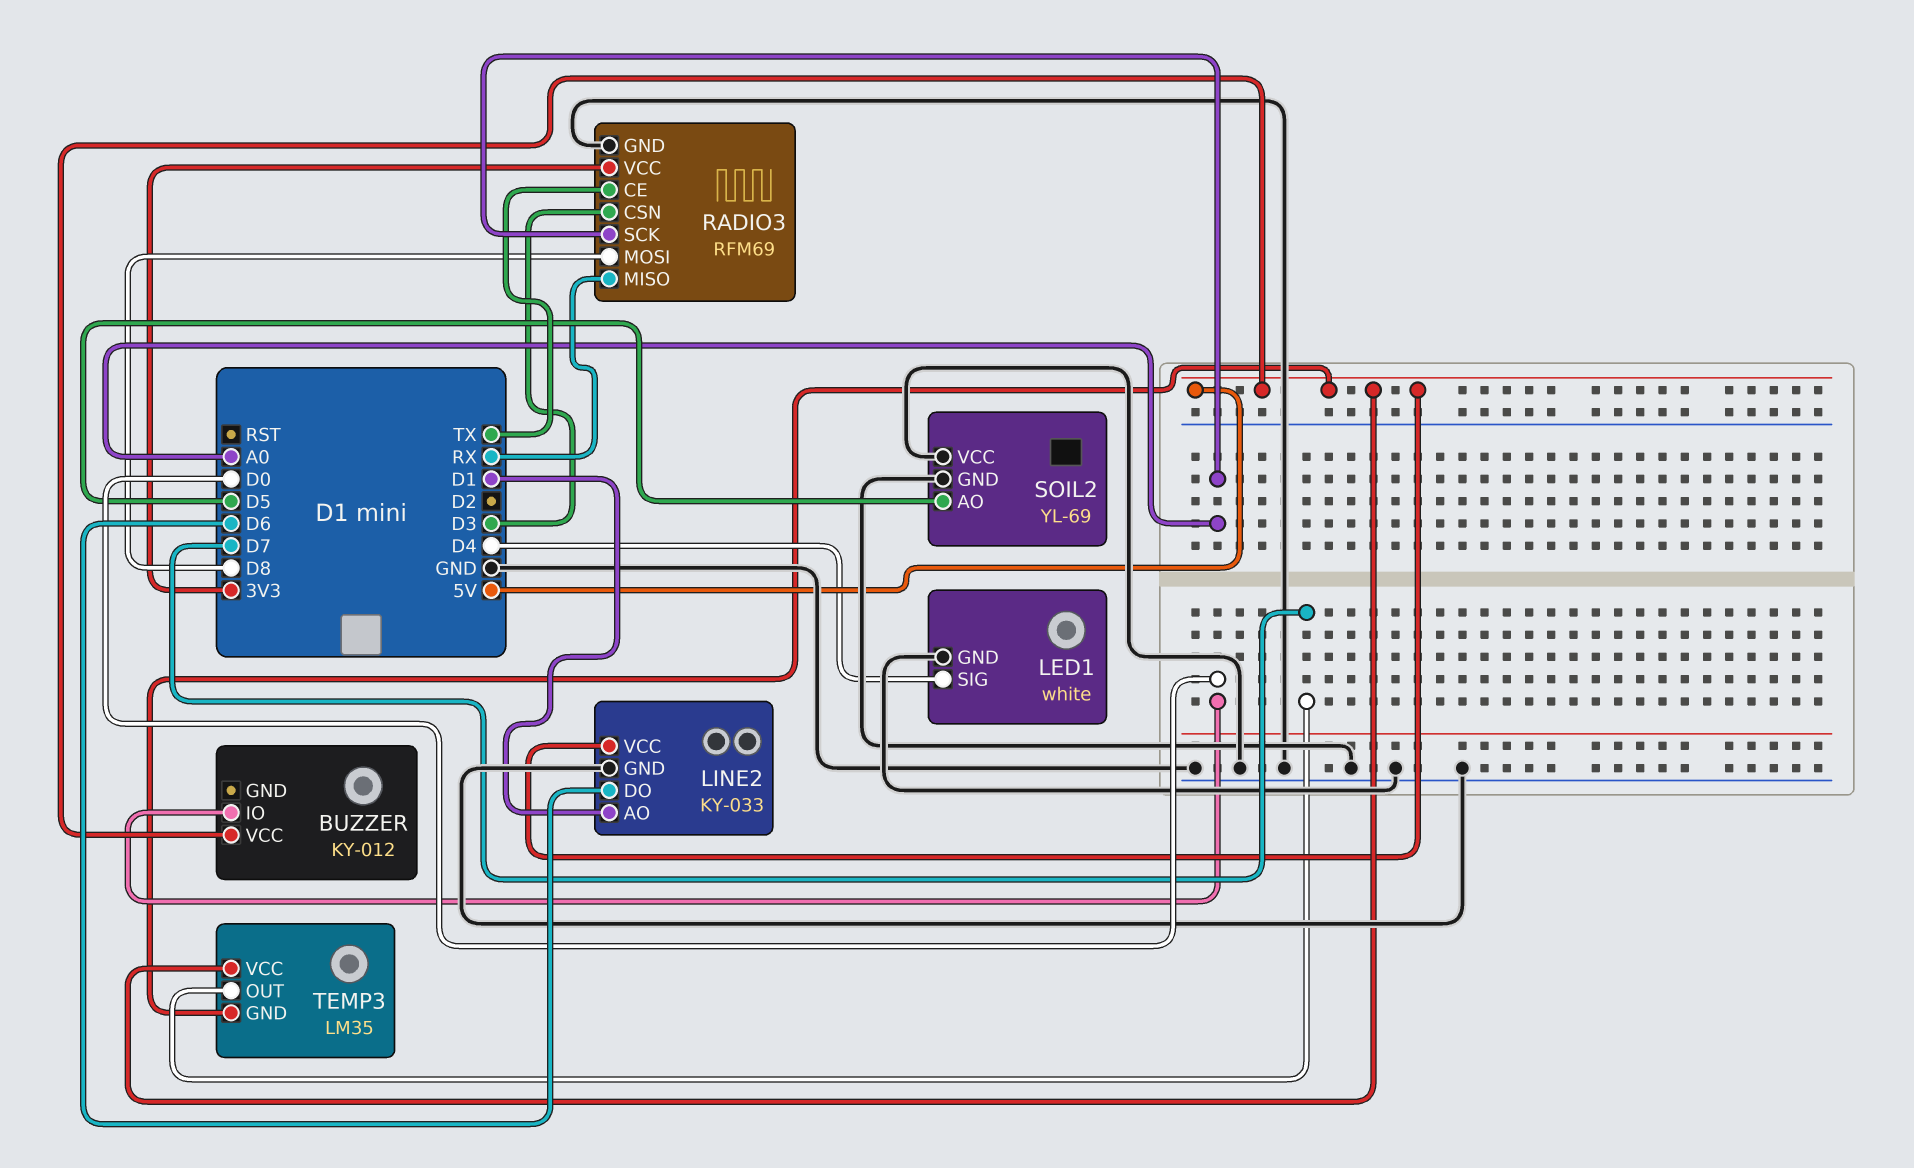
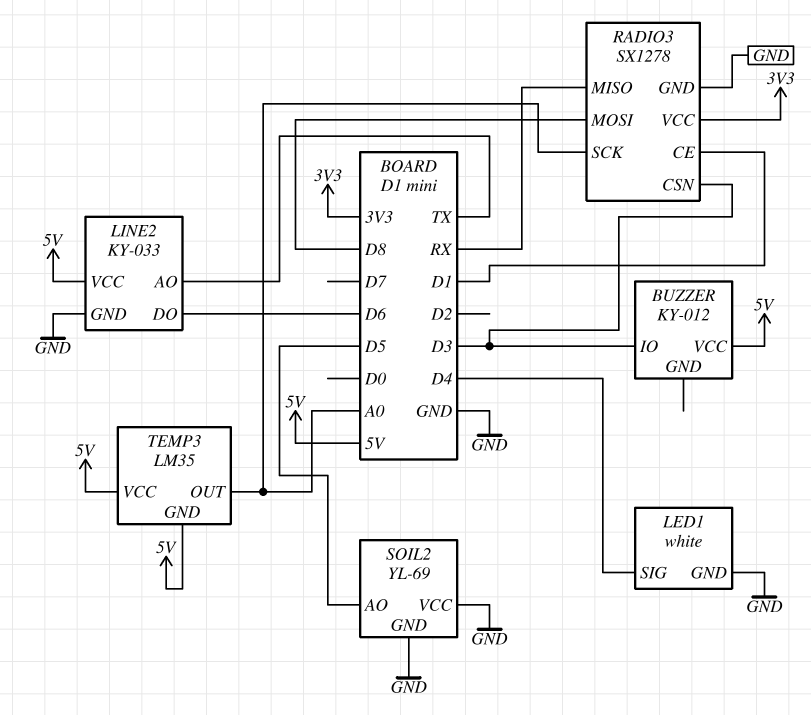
BUZZER pin IO: D0 -> D3
LINE2 pin AO: D1 -> TX
RADIO3: RFM69 -> SX1278
RADIO3 pin CE: TX -> D1
TEMP3 pin OUT: D7 -> A0

